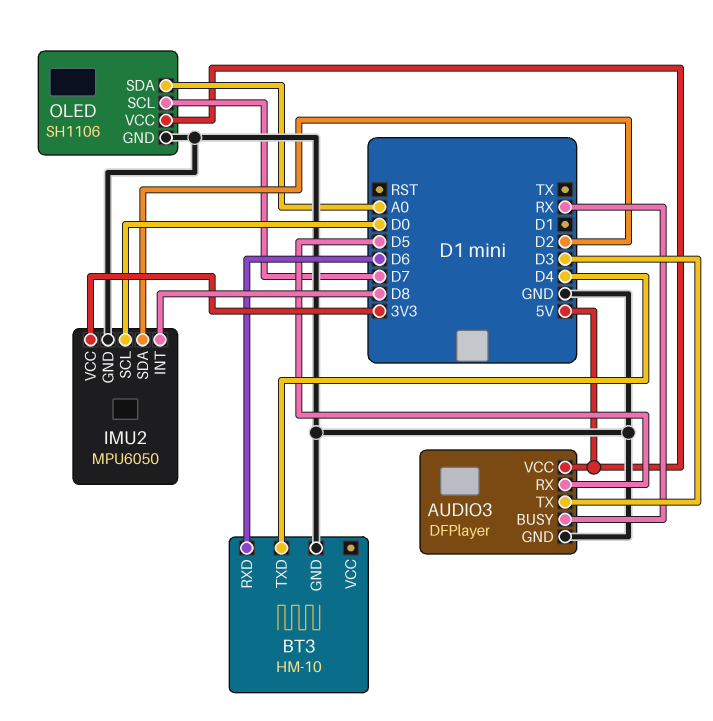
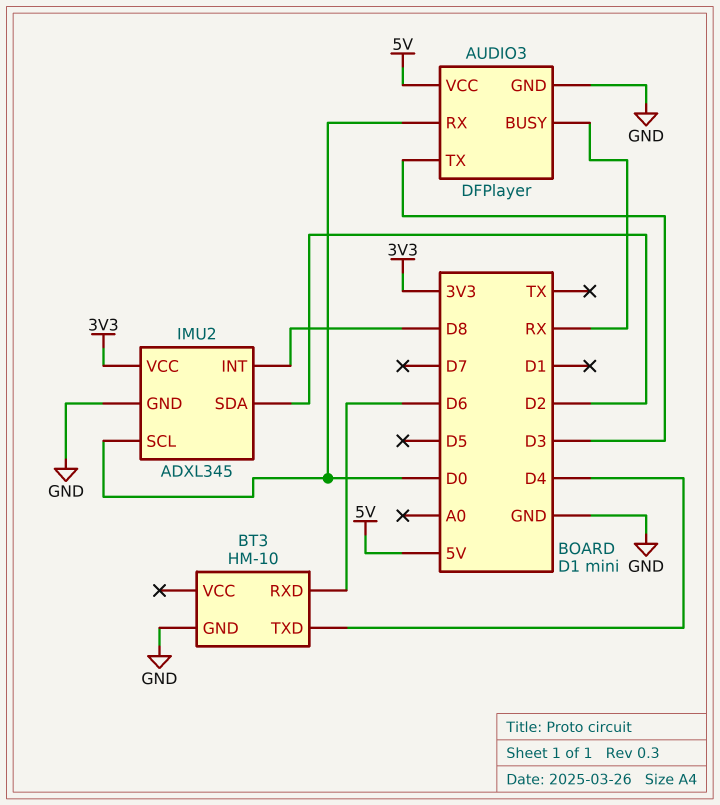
AUDIO3 pin RX: D5 -> D0
IMU2: MPU6050 -> ADXL345
OLED: SH1106 -> none
OLED pin GND: GND -> none
OLED pin SCL: D7 -> none
OLED pin SDA: A0 -> none
OLED pin VCC: 5V -> none

